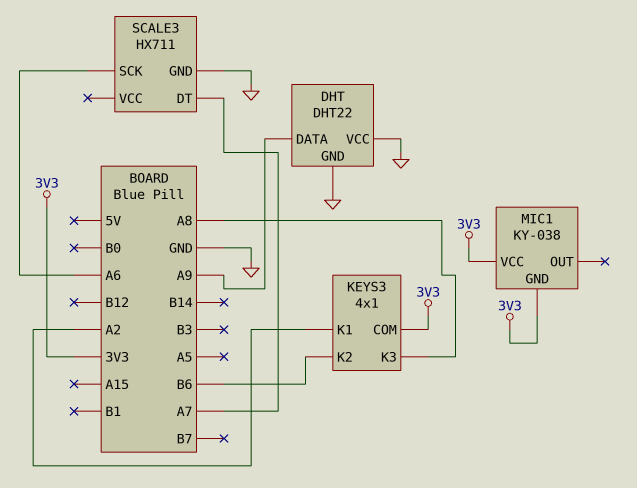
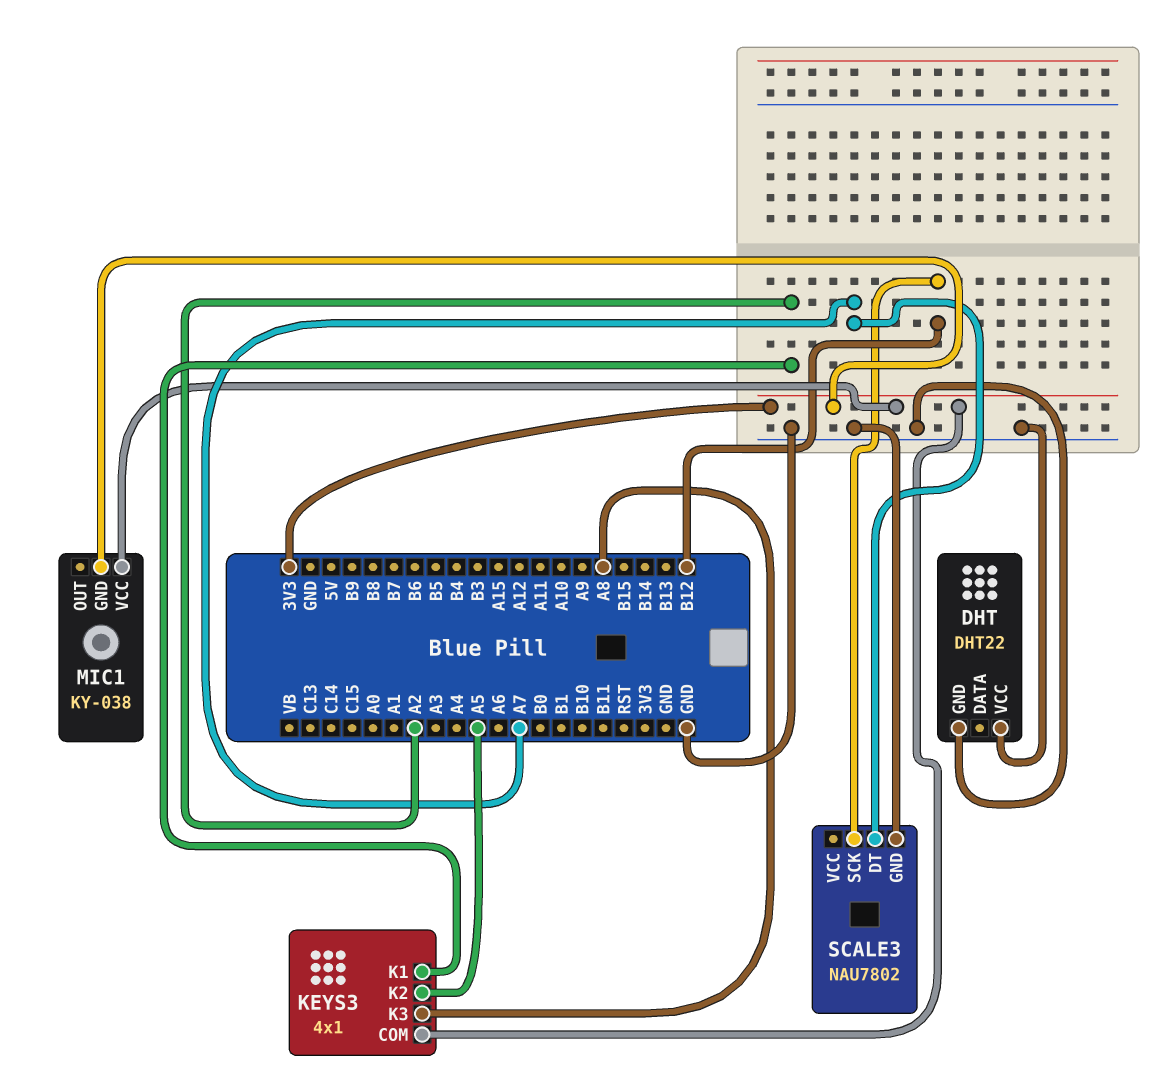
DHT pin DATA: A9 -> none
KEYS3 pin K2: B6 -> A5
SCALE3: HX711 -> NAU7802
SCALE3 pin SCK: A6 -> B12

